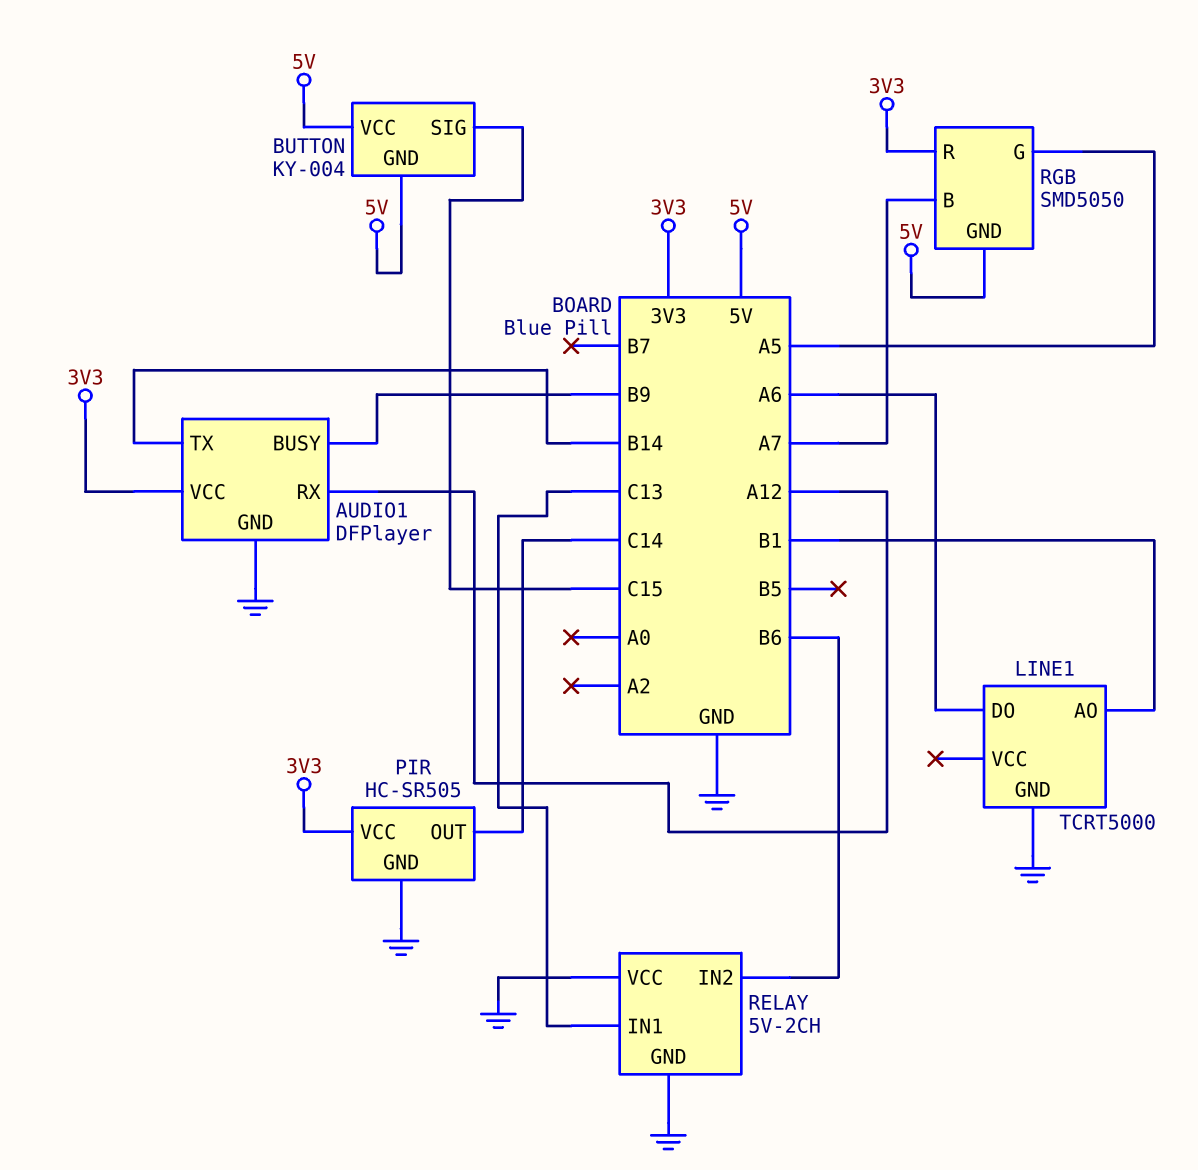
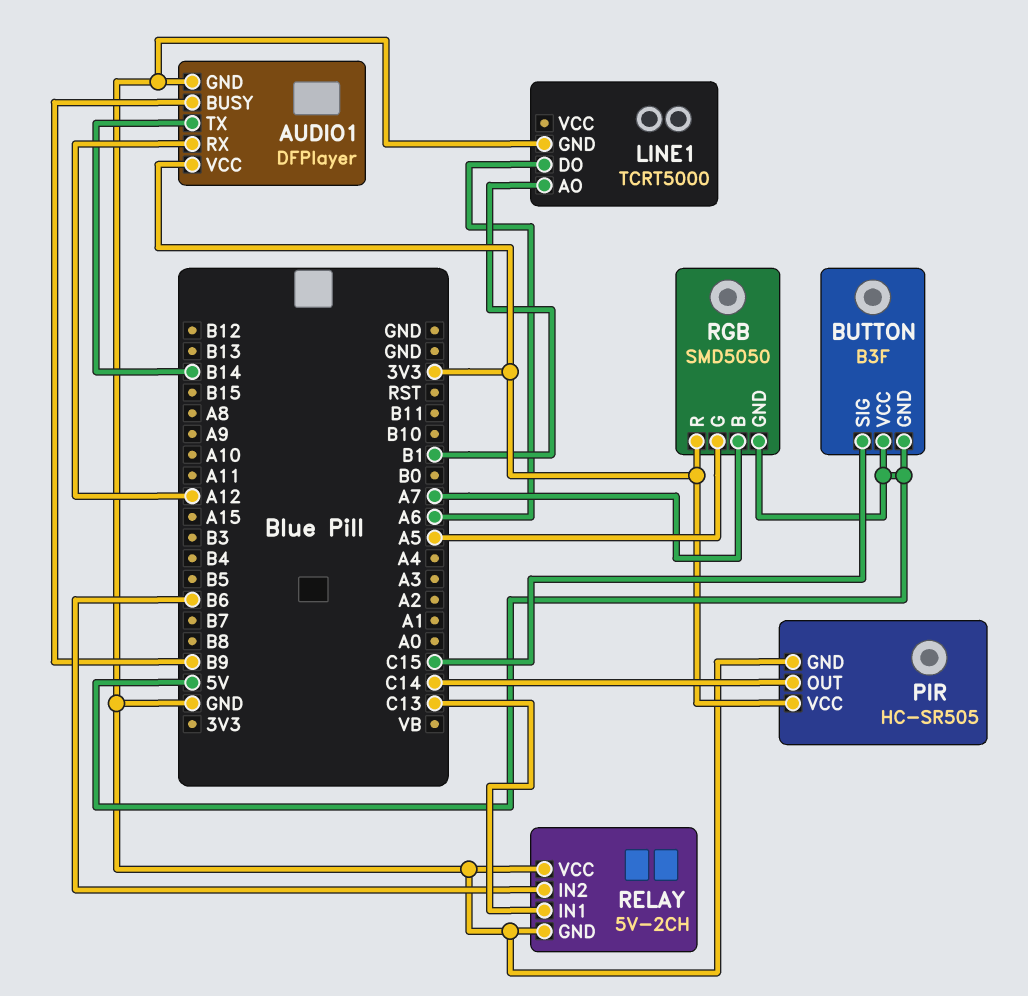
BUTTON: KY-004 -> B3F

